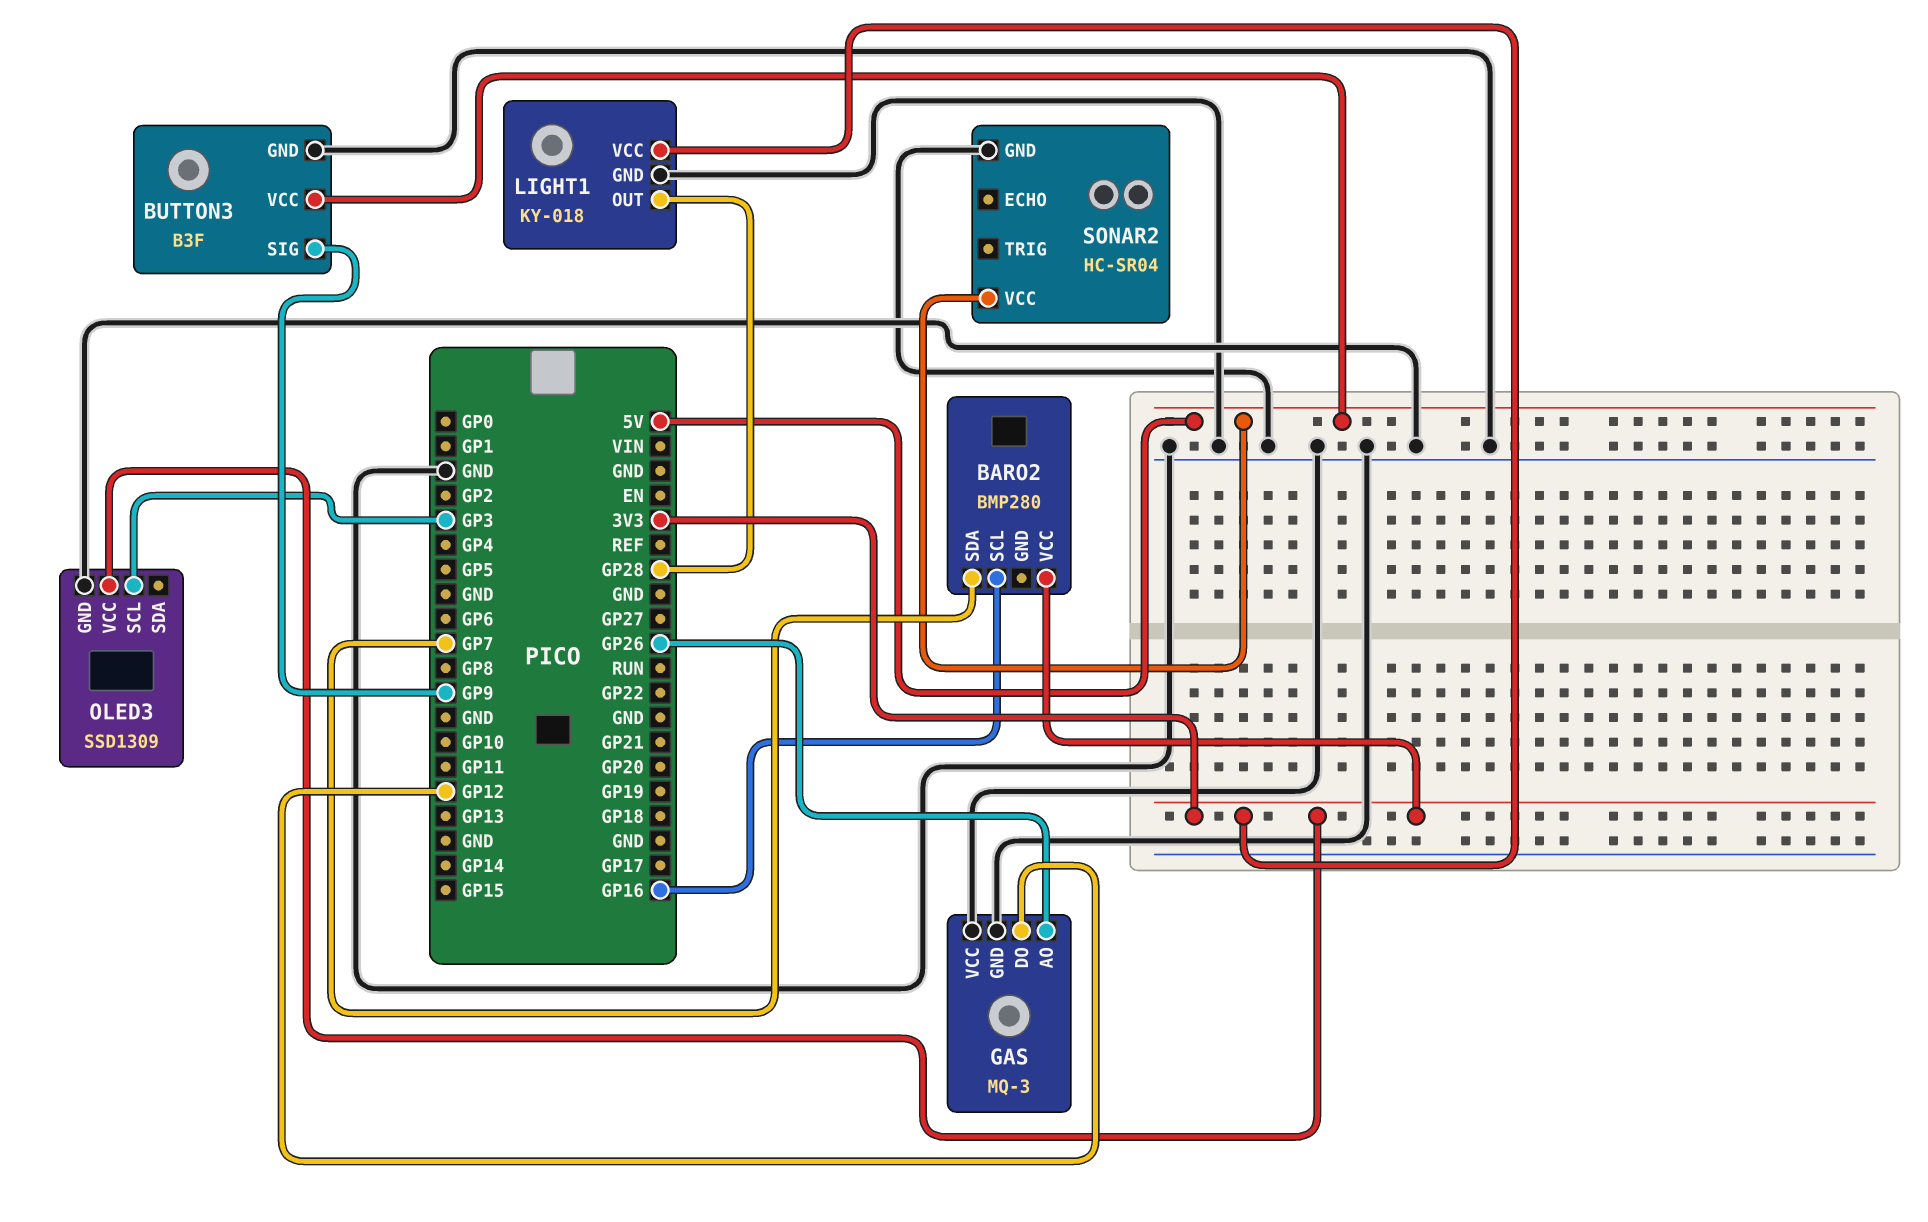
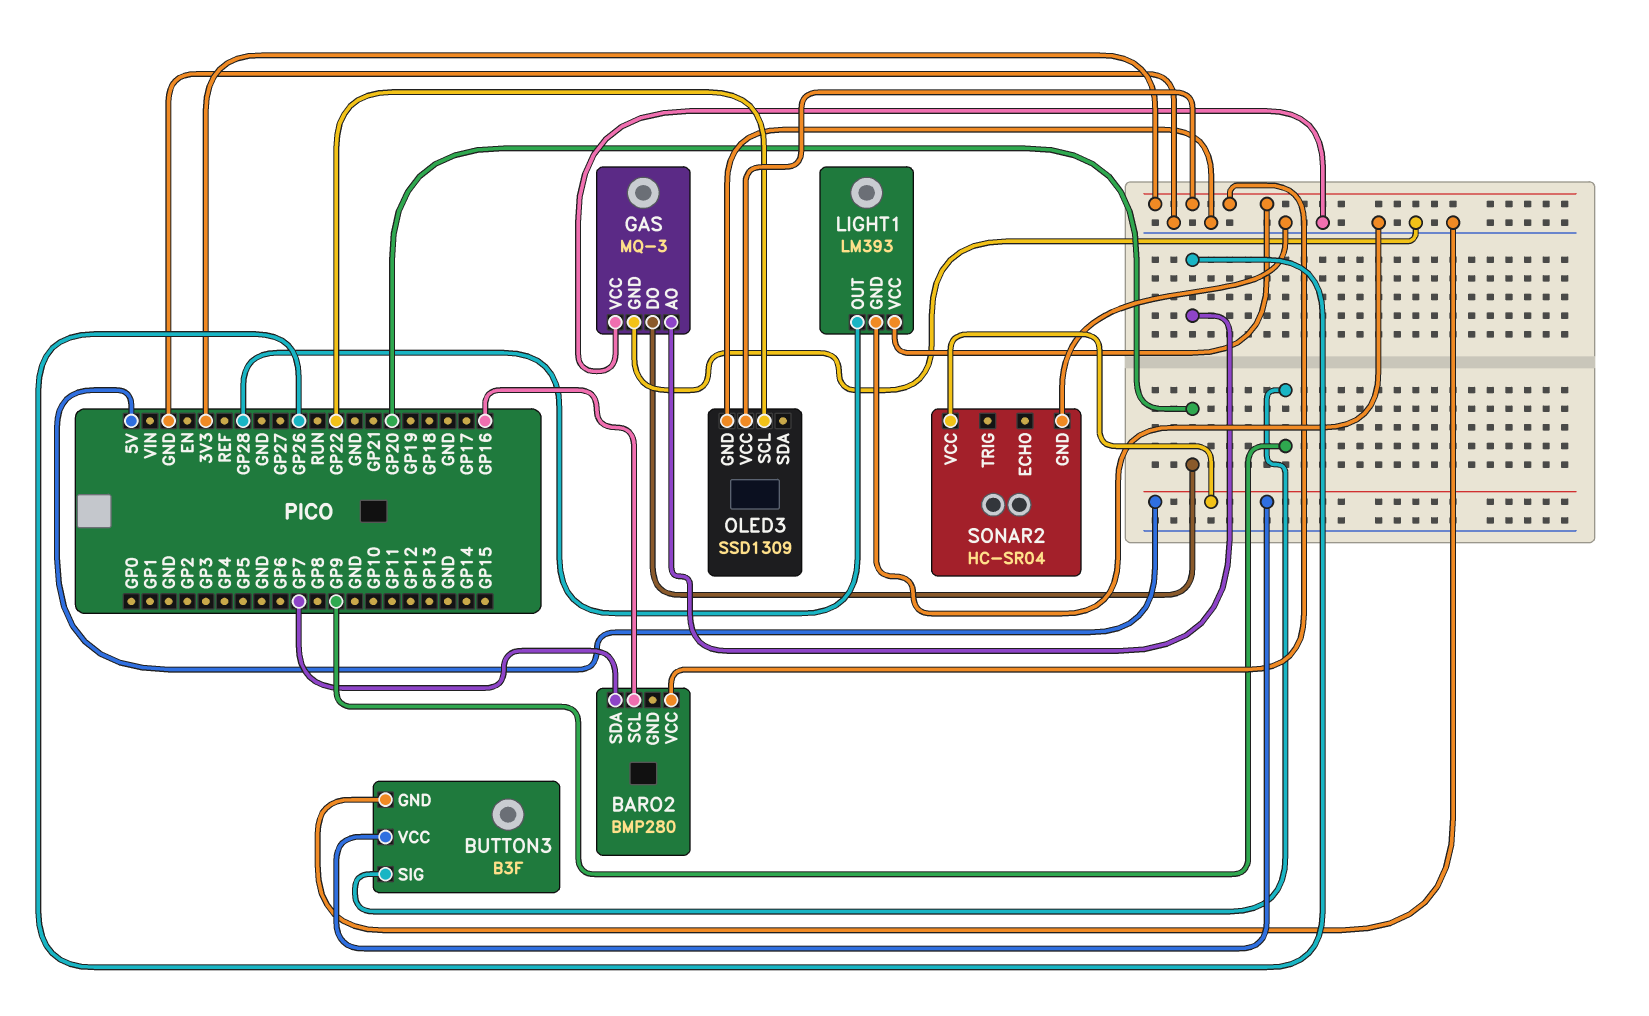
GAS pin DO: GP12 -> GP20
LIGHT1: KY-018 -> LM393
OLED3 pin SCL: GP3 -> GP22

